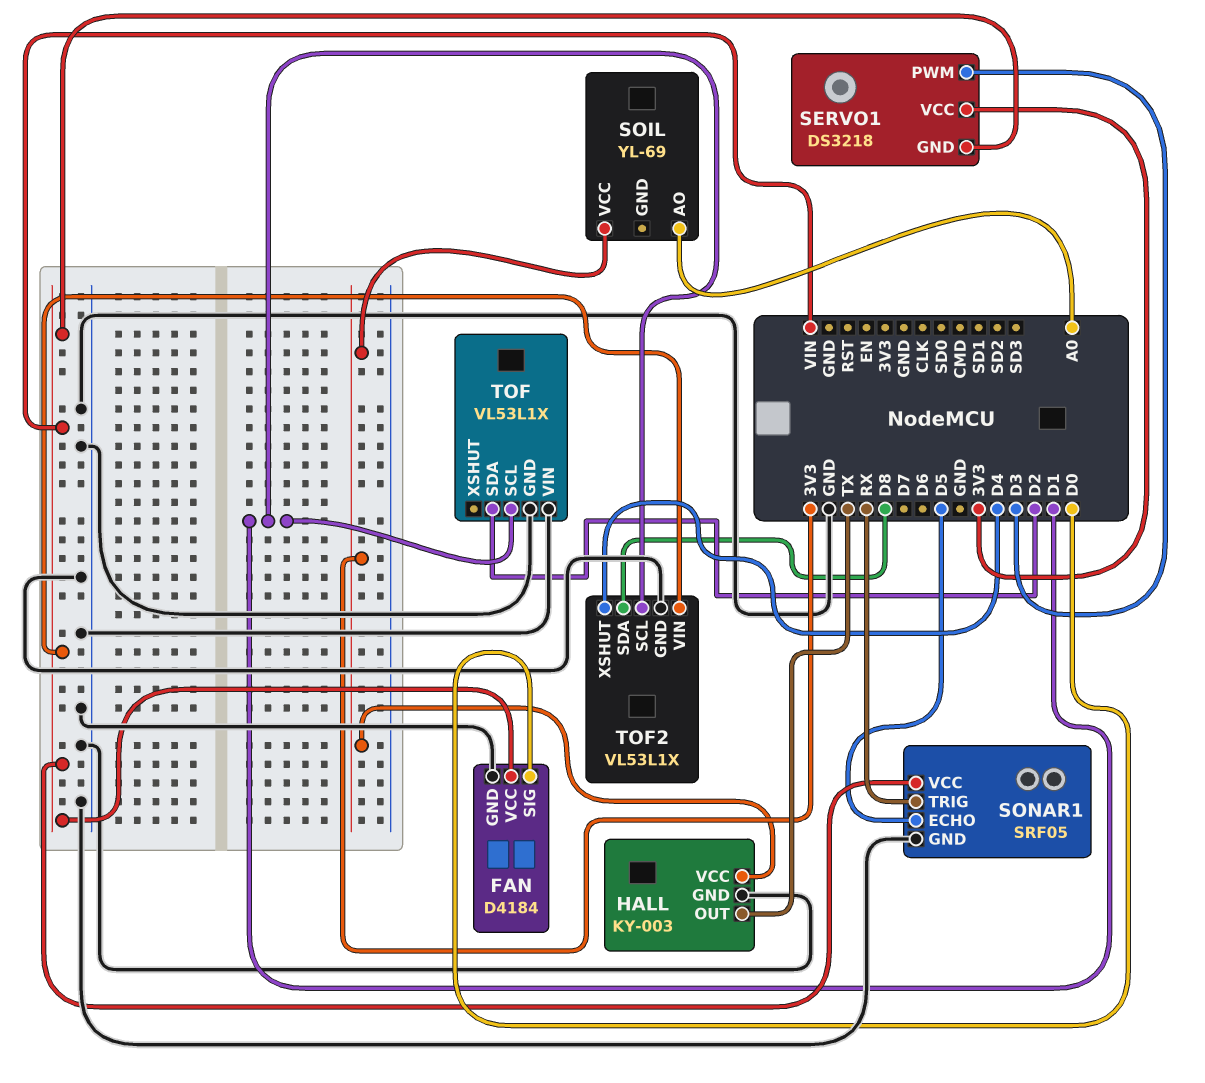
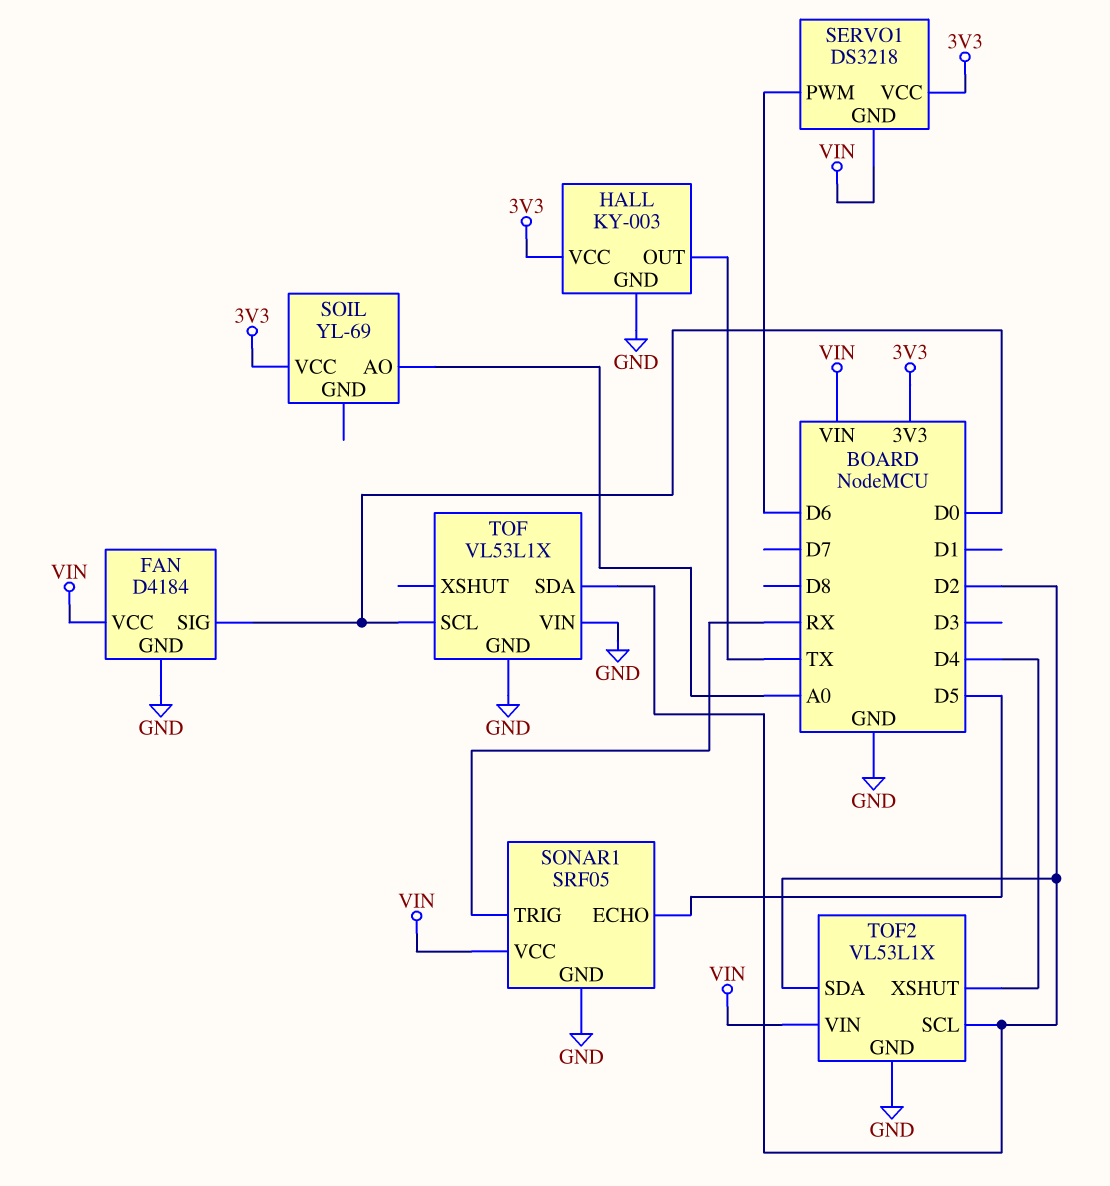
SERVO1 pin PWM: D3 -> D6
TOF pin SCL: D1 -> D0
TOF2 pin SCL: D1 -> D2
TOF2 pin SDA: D8 -> D2

